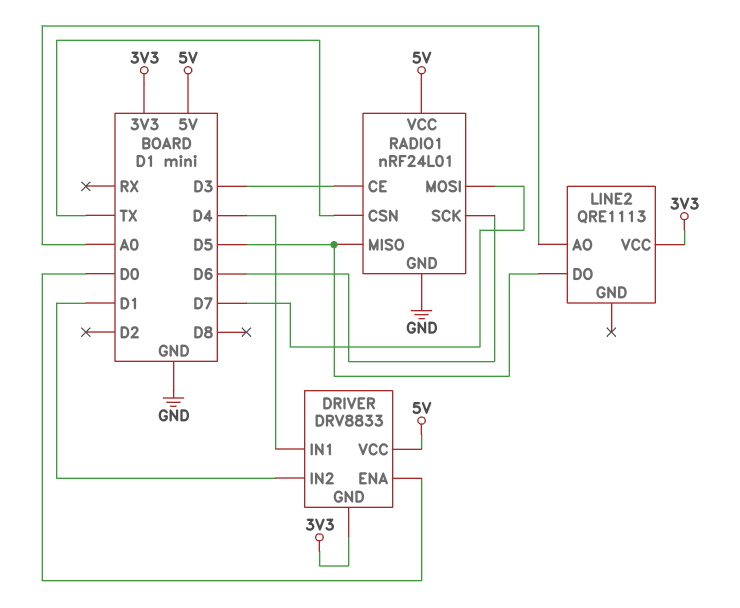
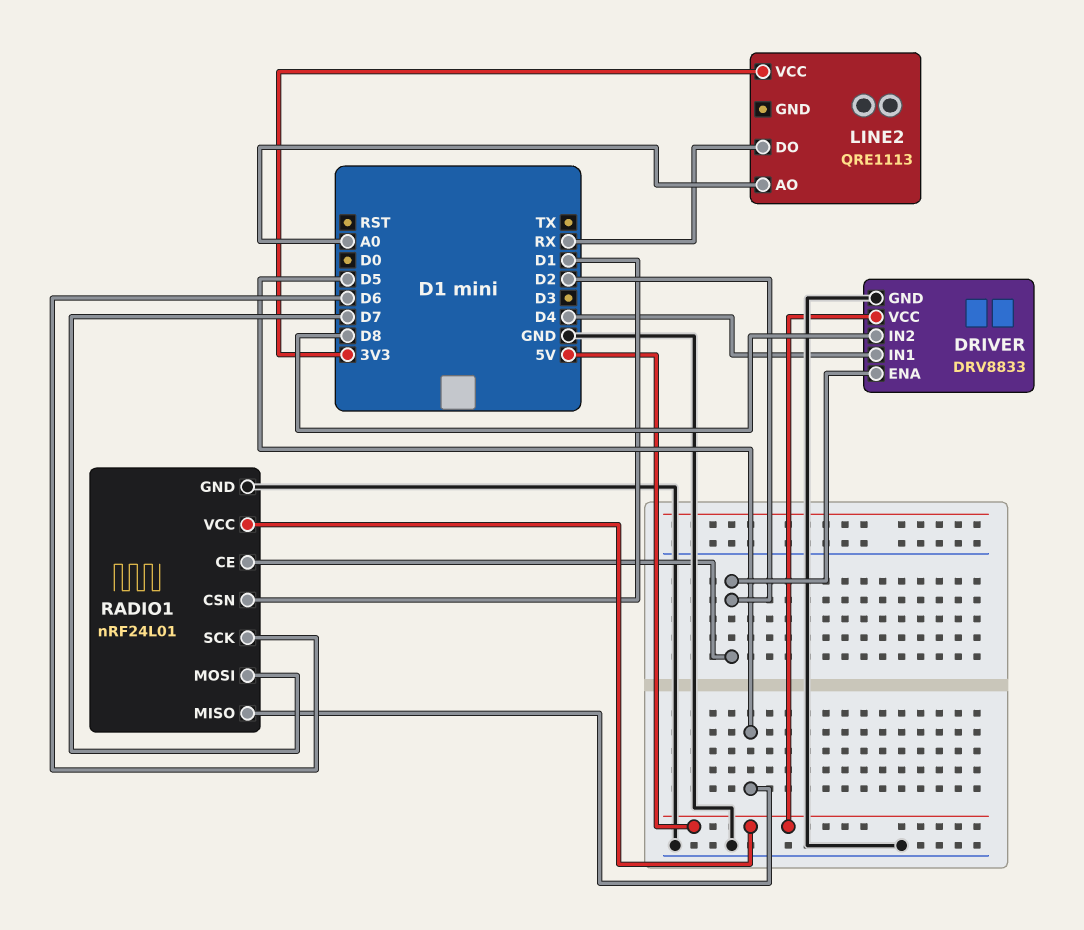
DRIVER pin ENA: D0 -> D2
DRIVER pin GND: 3V3 -> GND
DRIVER pin IN2: D1 -> D8
LINE2 pin DO: D5 -> RX
RADIO1 pin CE: D3 -> D2
RADIO1 pin CSN: TX -> D1

